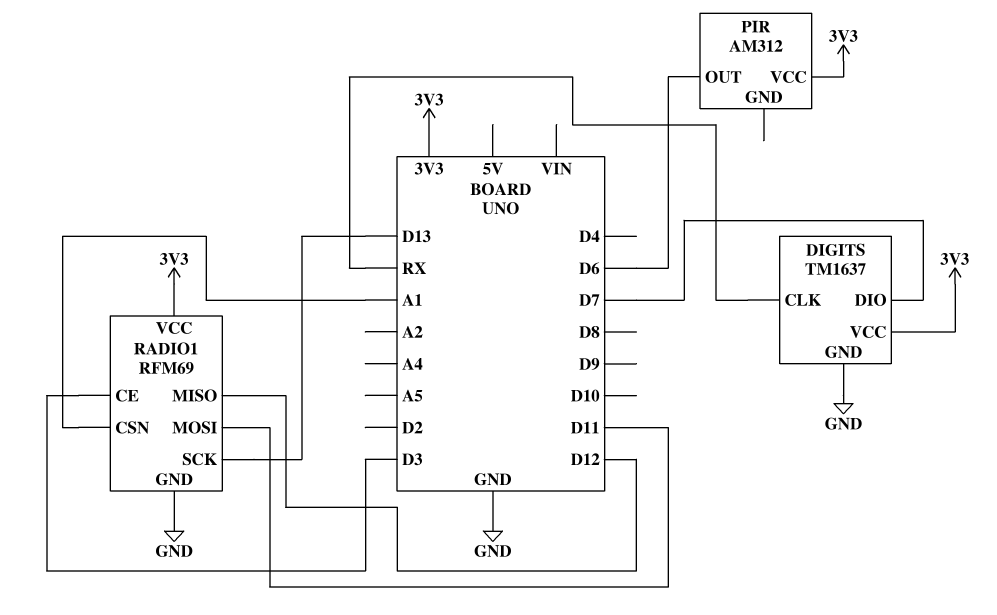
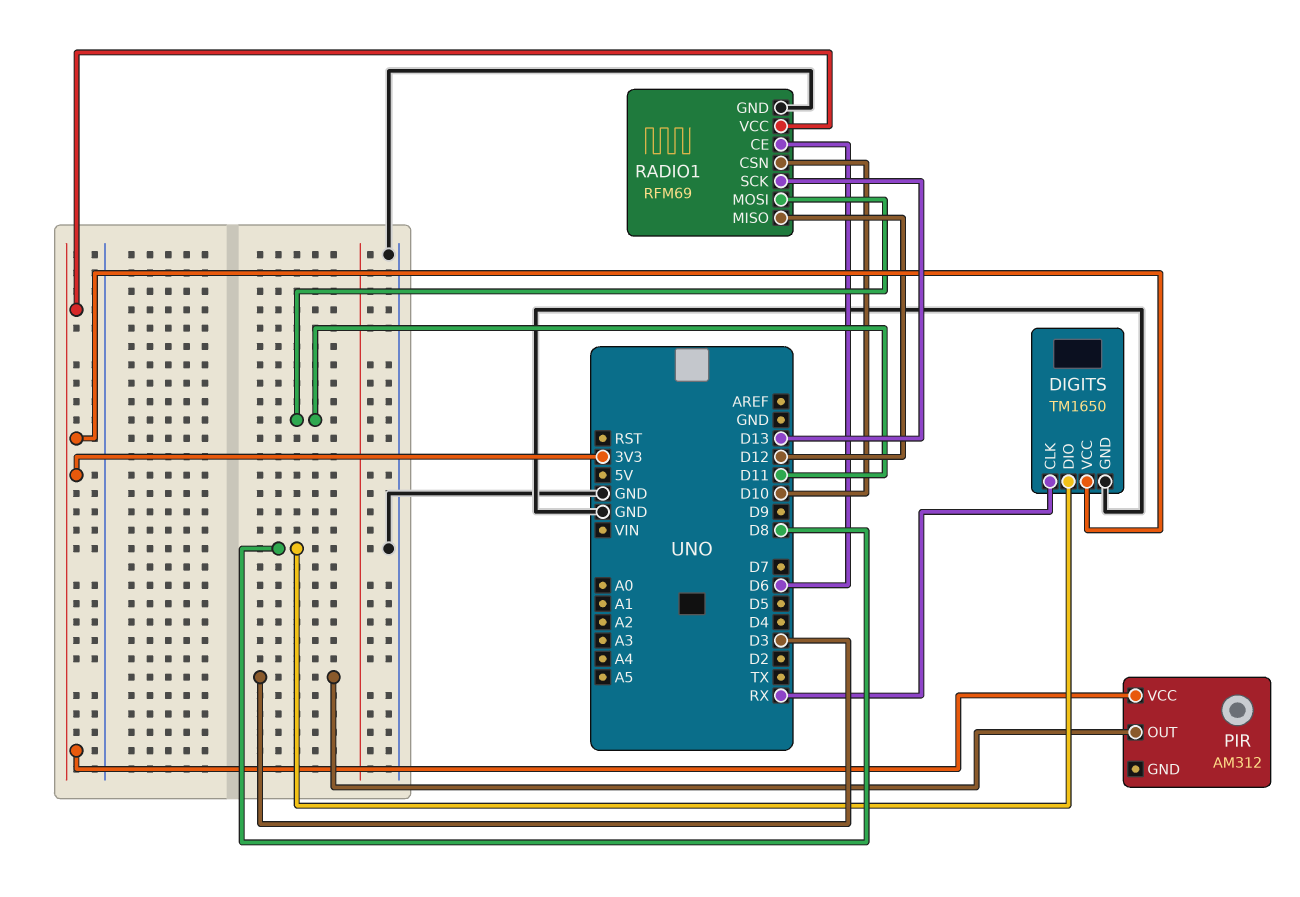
DIGITS: TM1637 -> TM1650
DIGITS pin DIO: D7 -> D8
PIR pin OUT: D6 -> D3
RADIO1 pin CE: D3 -> D6
RADIO1 pin CSN: A1 -> D10

